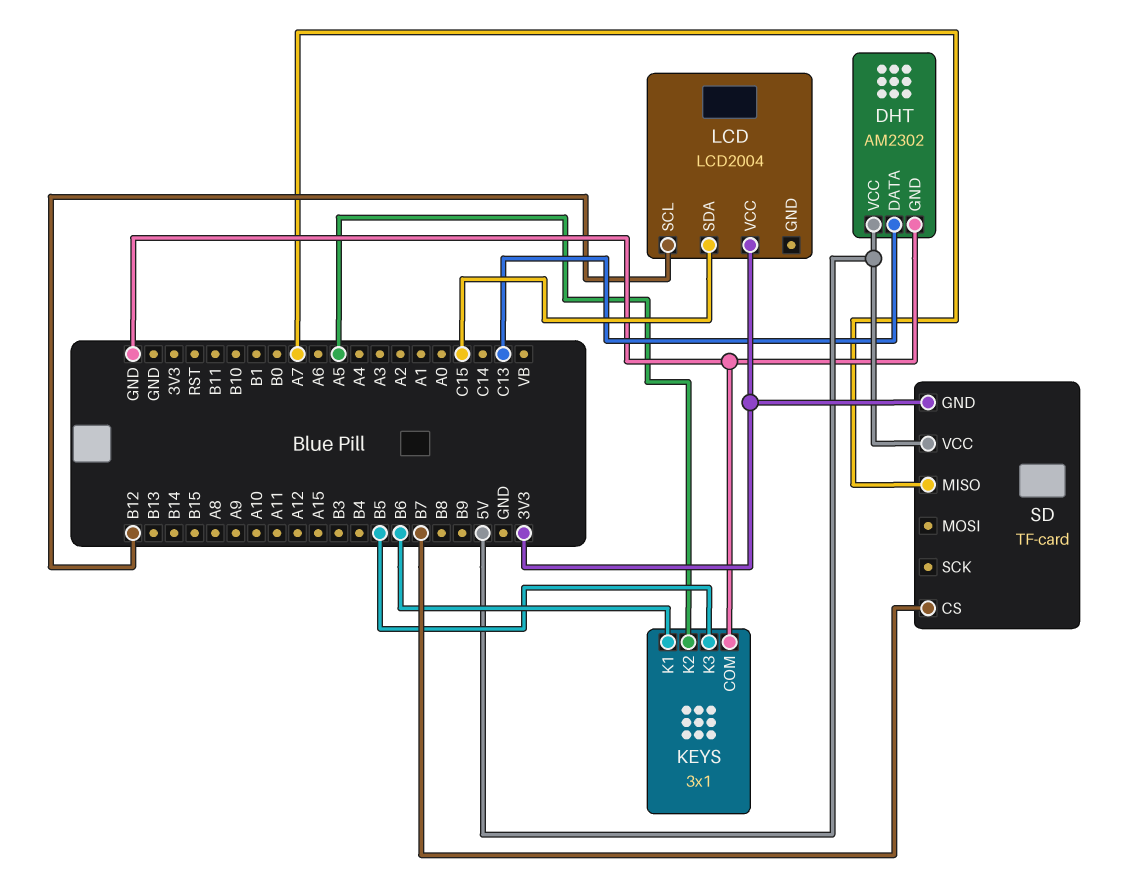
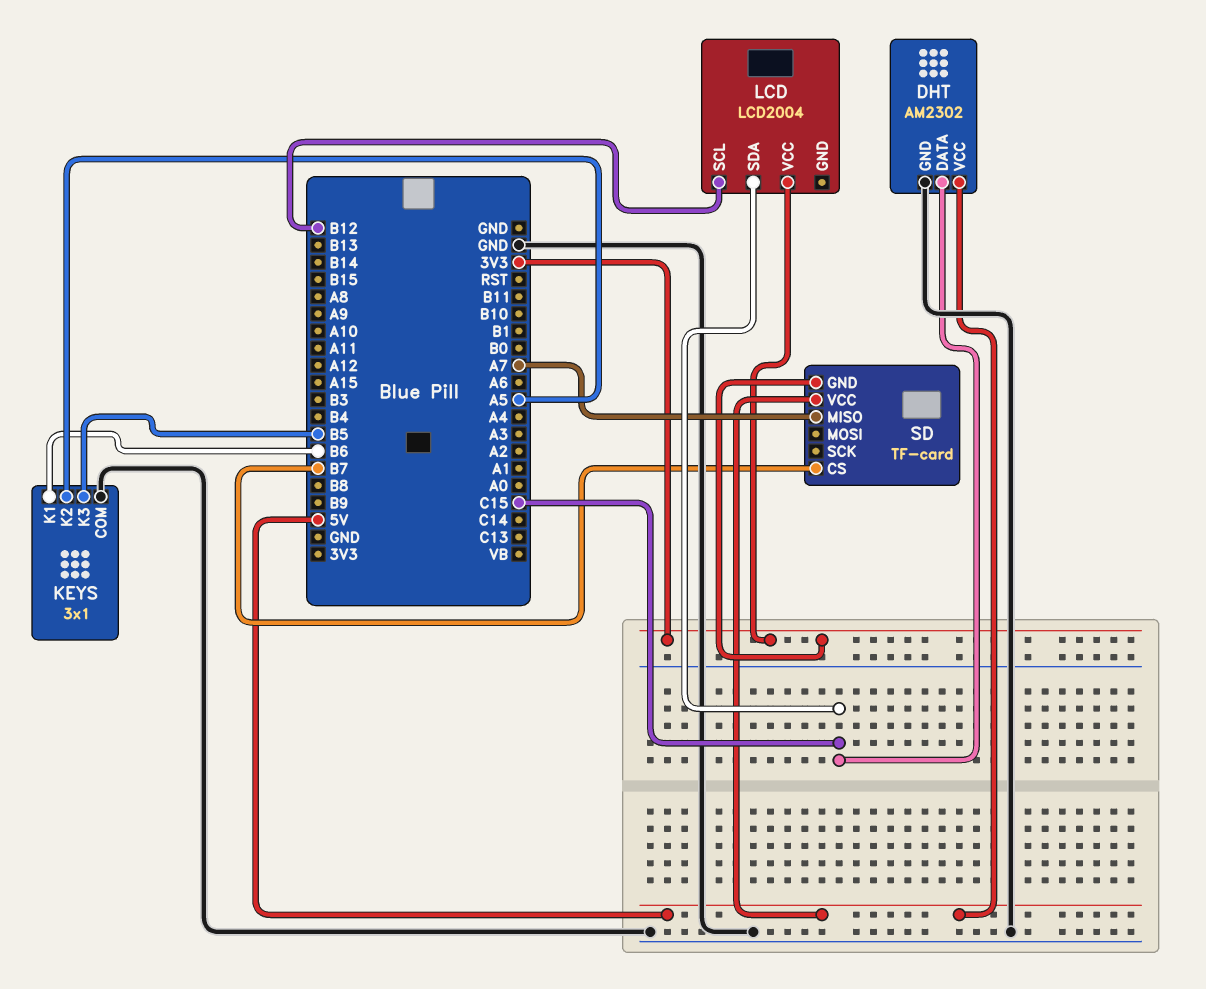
DHT pin DATA: C13 -> C15

